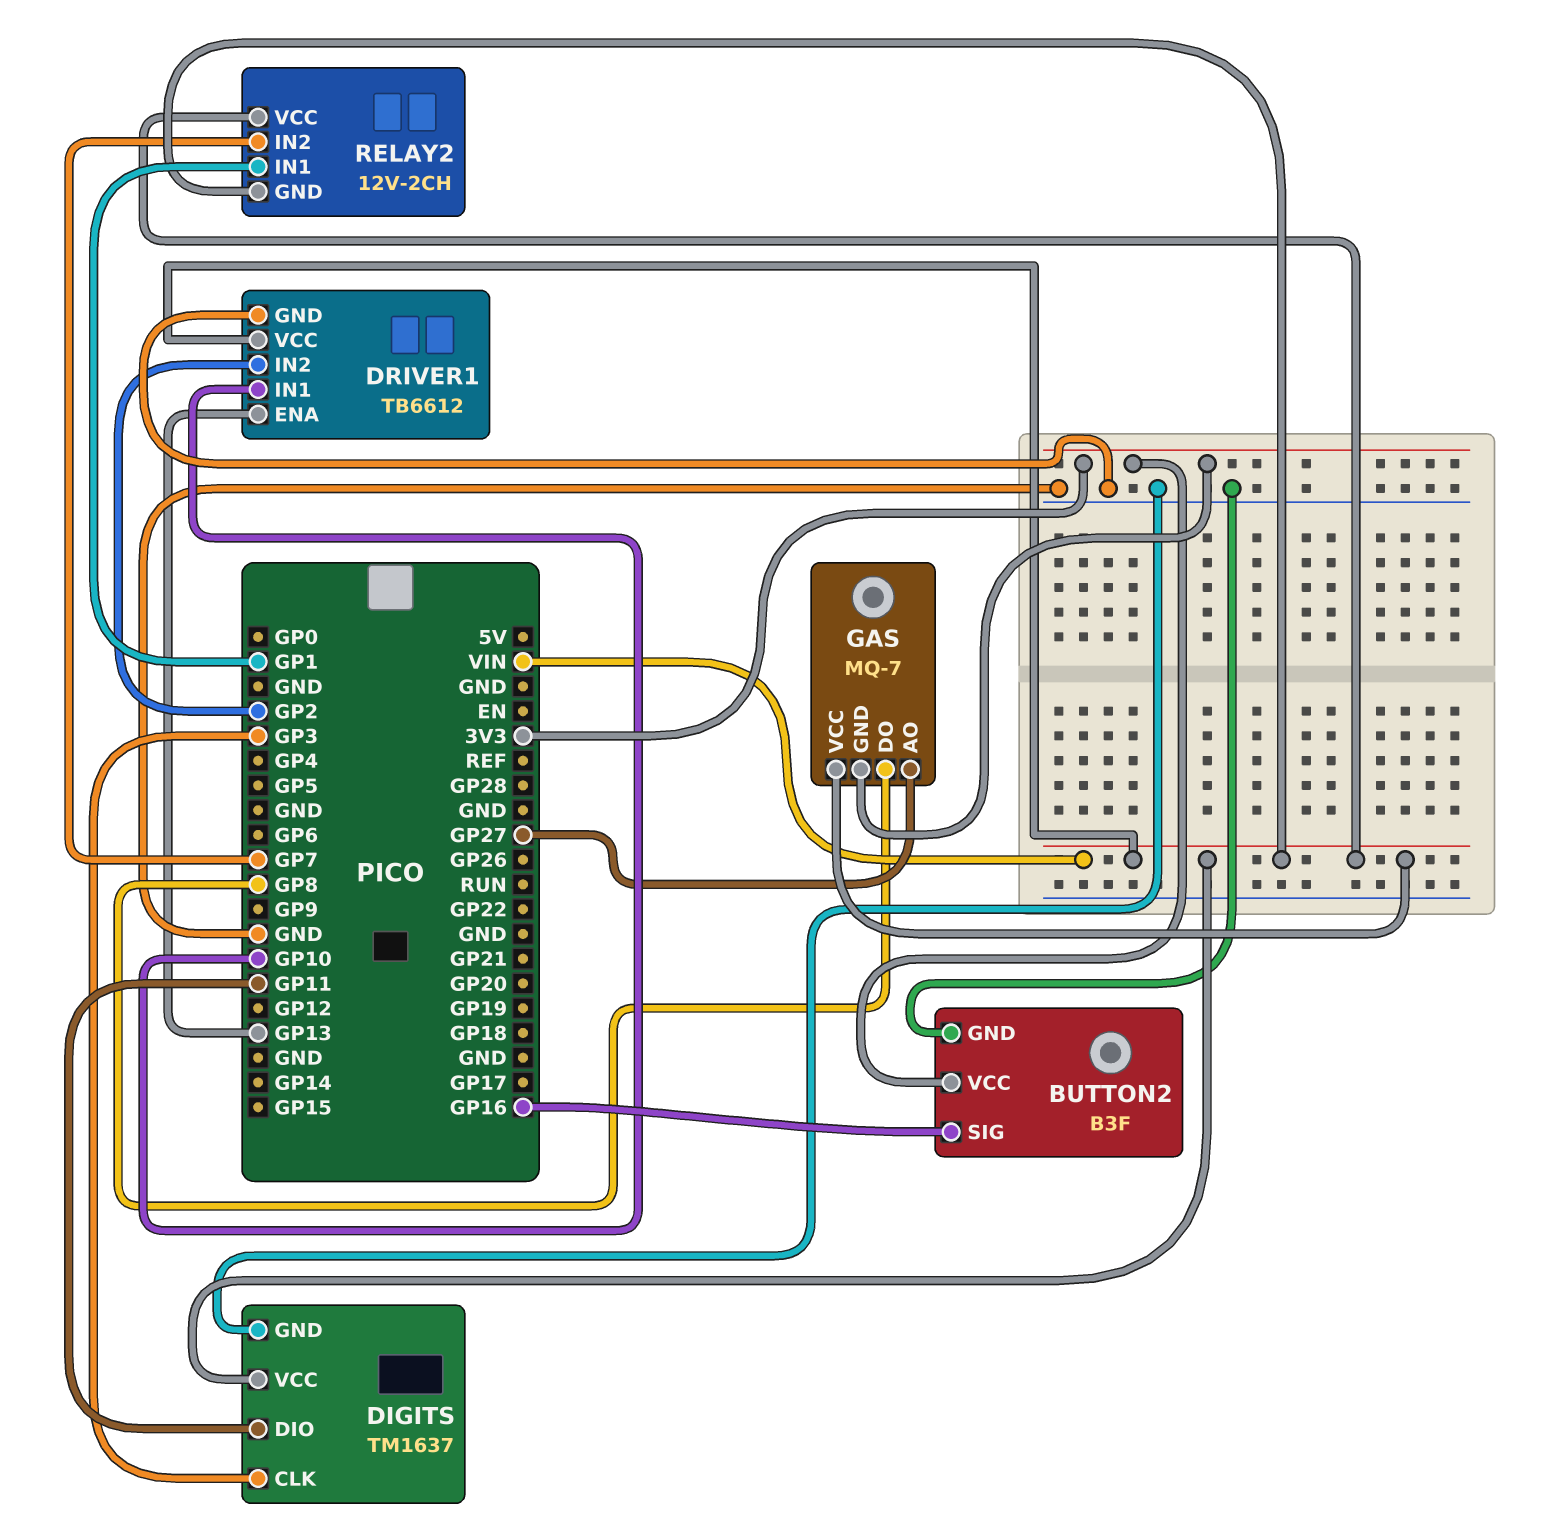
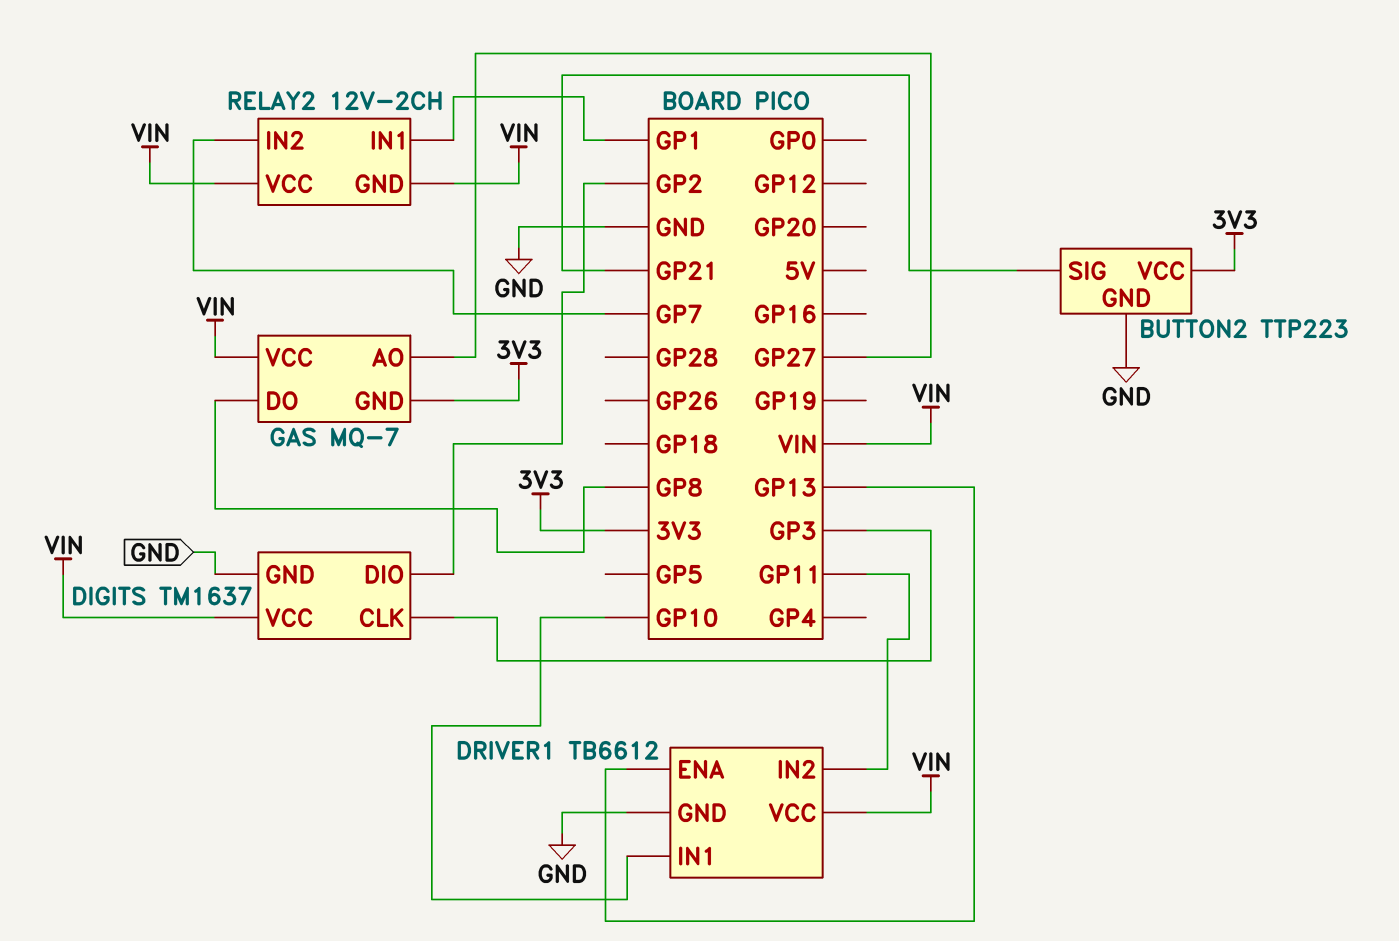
BUTTON2: B3F -> TTP223
BUTTON2 pin SIG: GP16 -> GP21
DIGITS pin DIO: GP11 -> GP2
DRIVER1 pin IN2: GP2 -> GP11

